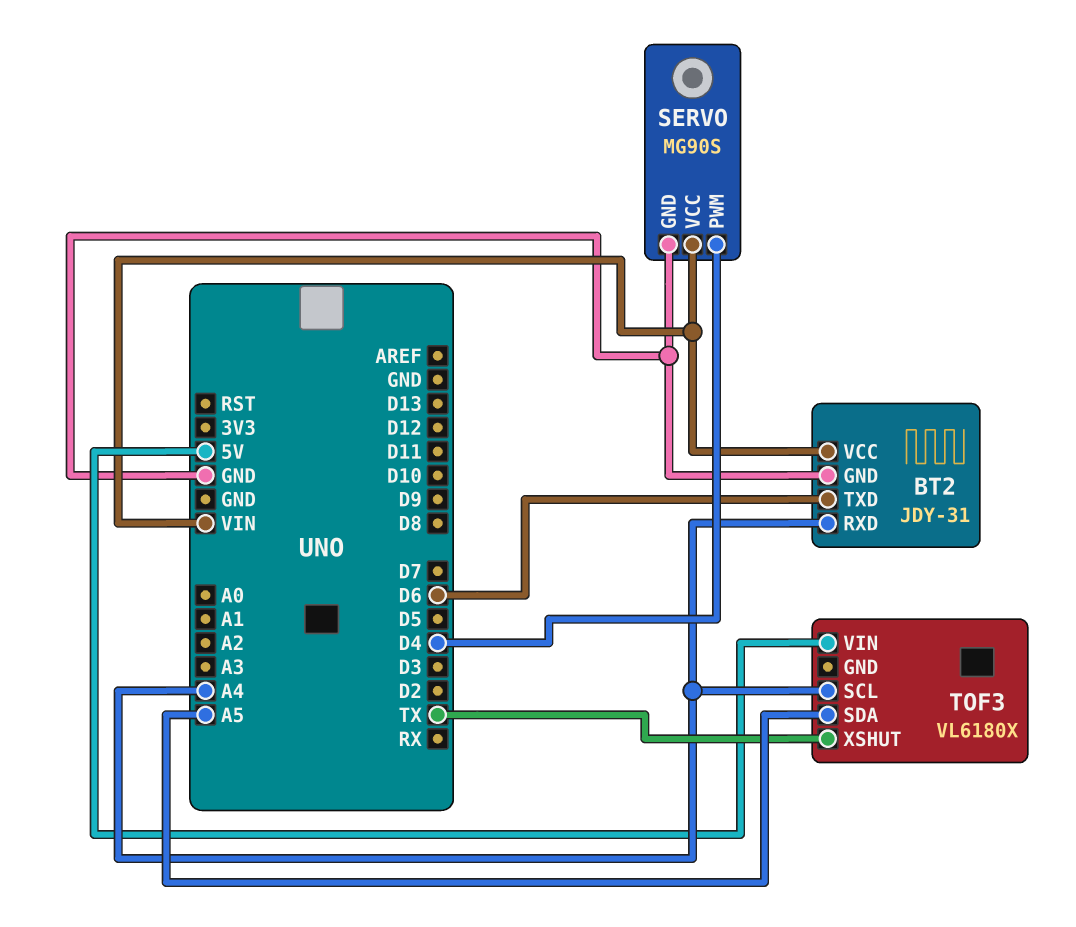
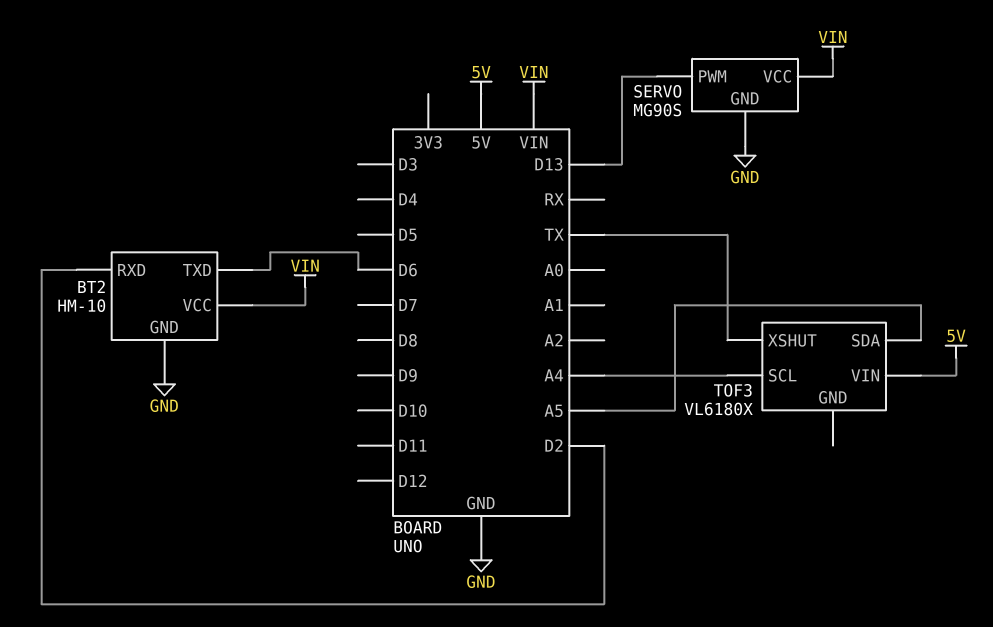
BT2: JDY-31 -> HM-10
BT2 pin RXD: A4 -> D2
SERVO pin PWM: D4 -> D13

